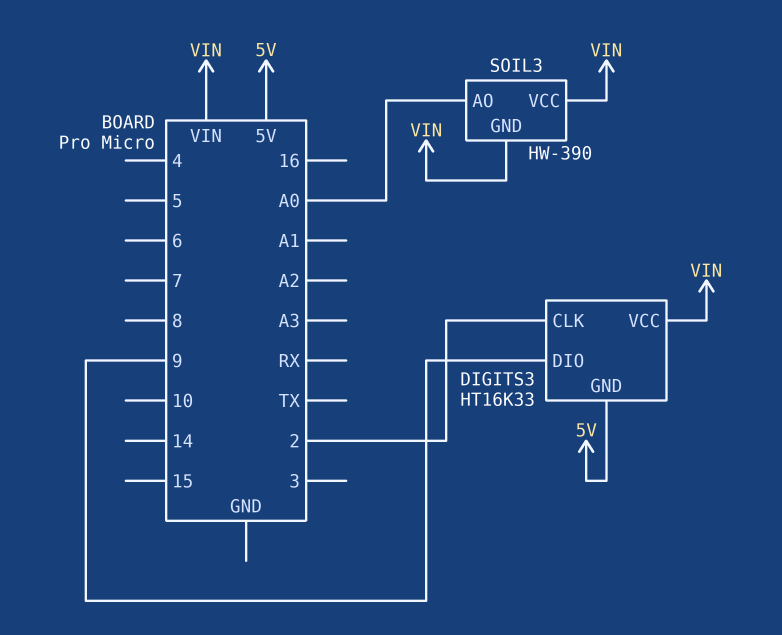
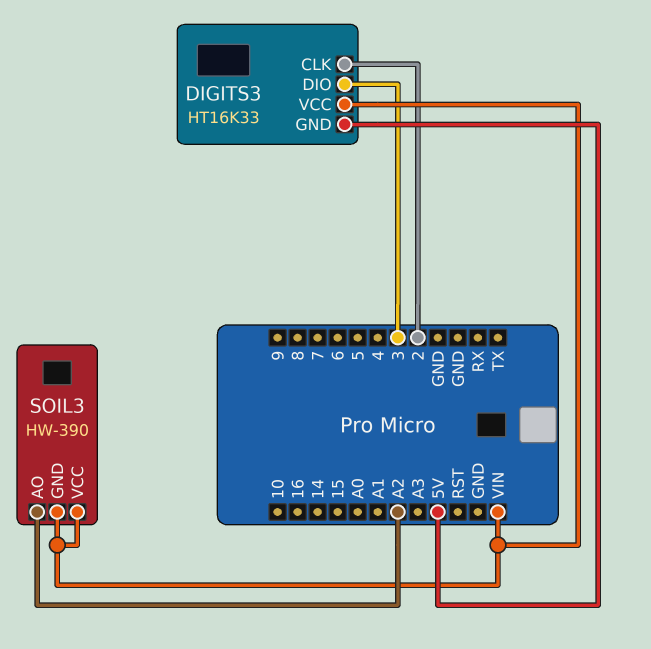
DIGITS3 pin DIO: 9 -> 3
SOIL3 pin AO: A0 -> A2

